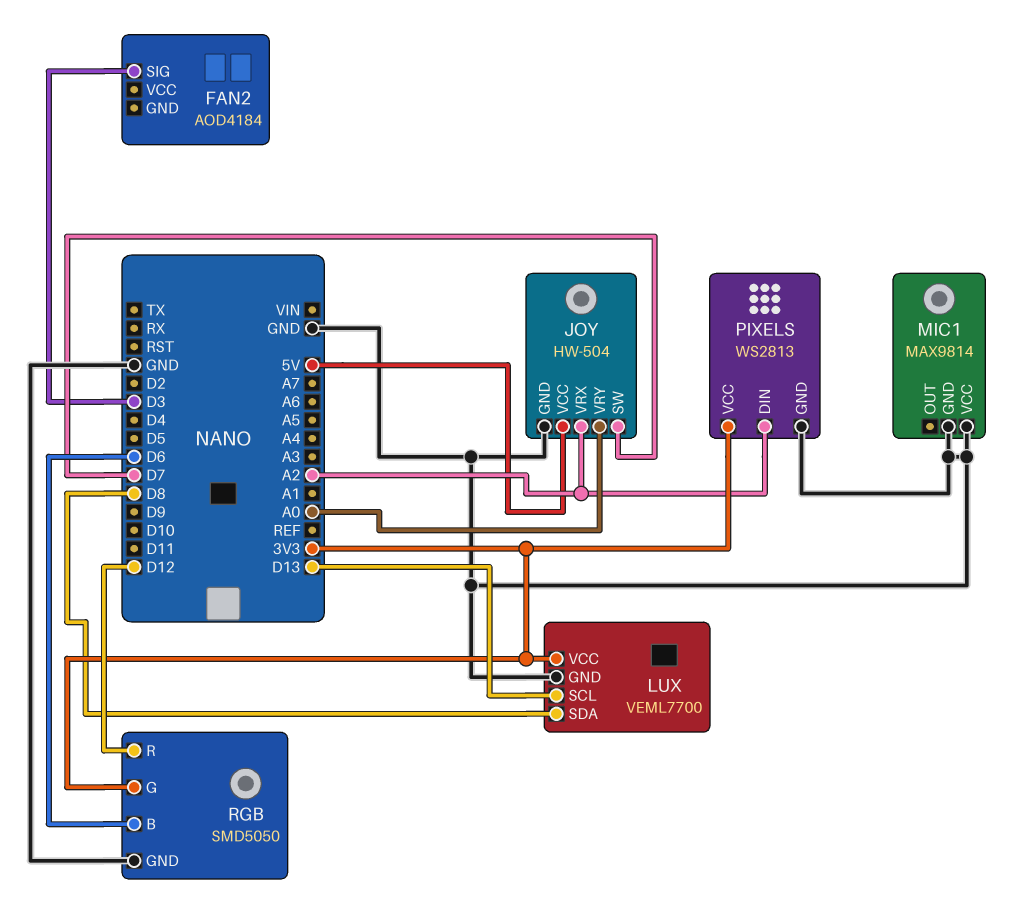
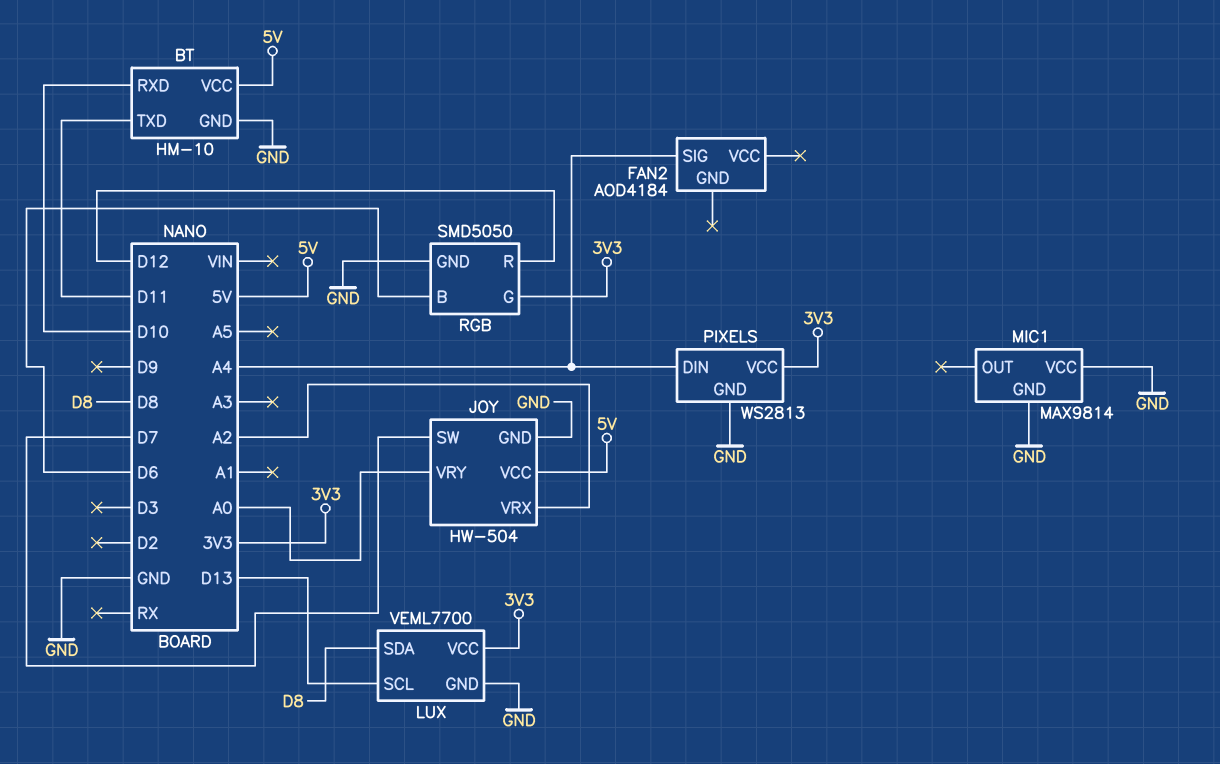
BT: none -> HM-10
BT pin GND: none -> GND
BT pin RXD: none -> D10
BT pin TXD: none -> D11
BT pin VCC: none -> 5V
FAN2 pin SIG: D3 -> A4
PIXELS pin DIN: A2 -> A4

